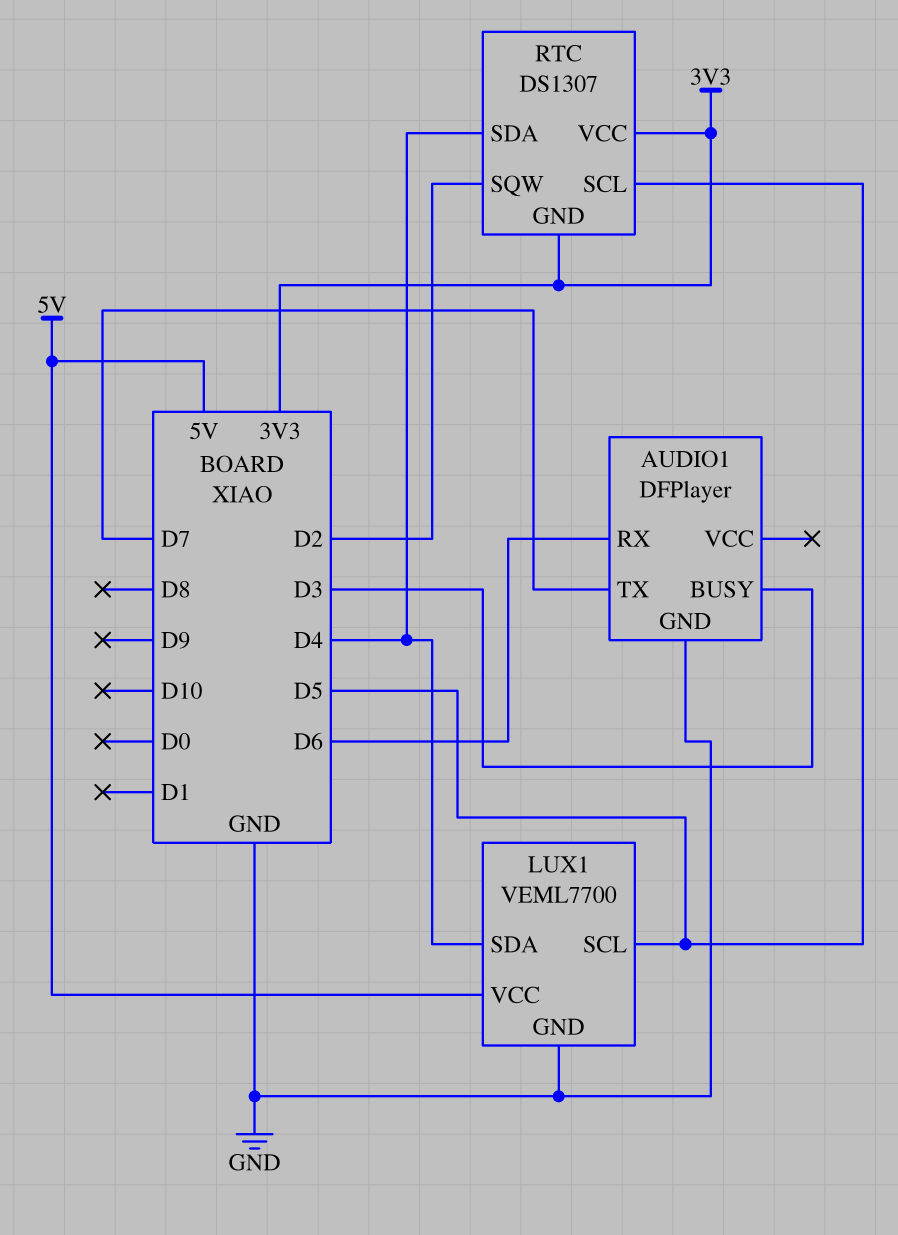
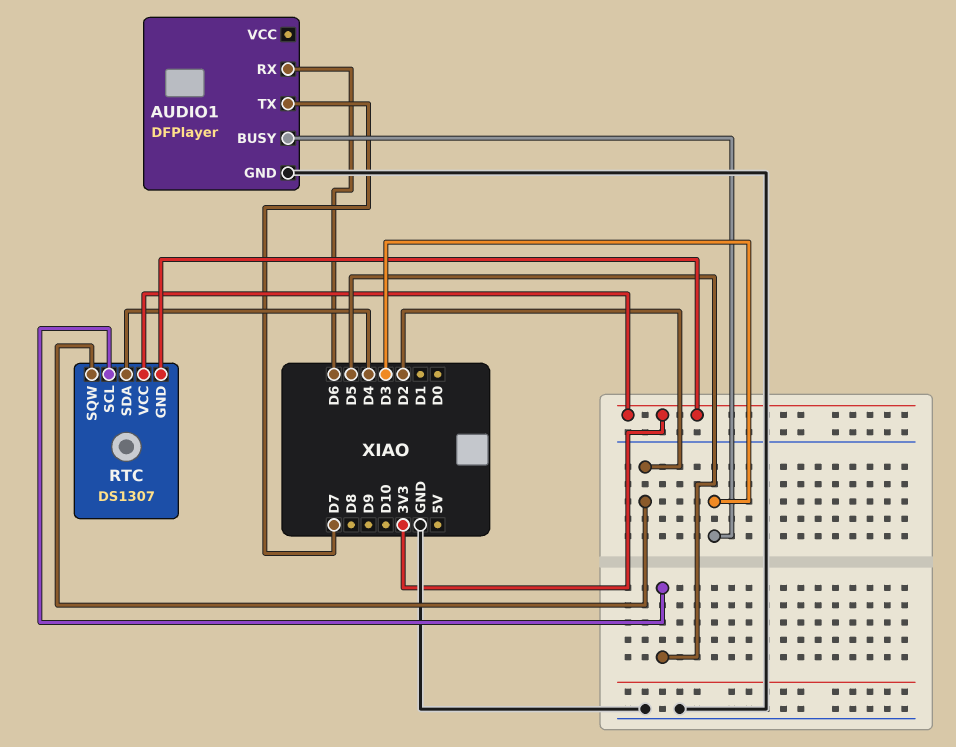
LUX1: VEML7700 -> none
LUX1 pin GND: GND -> none
LUX1 pin SCL: D5 -> none
LUX1 pin SDA: D4 -> none
LUX1 pin VCC: 5V -> none

